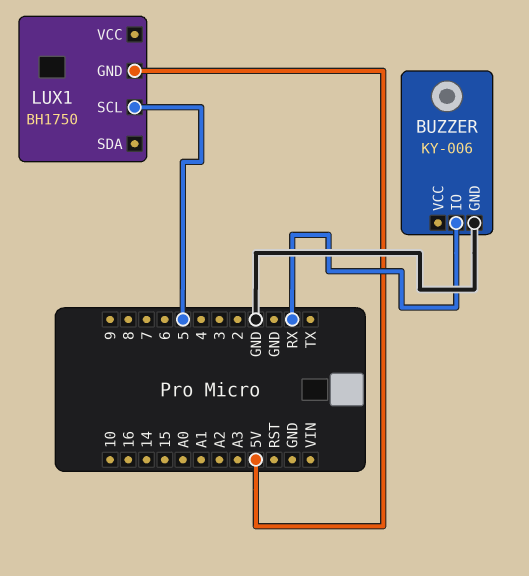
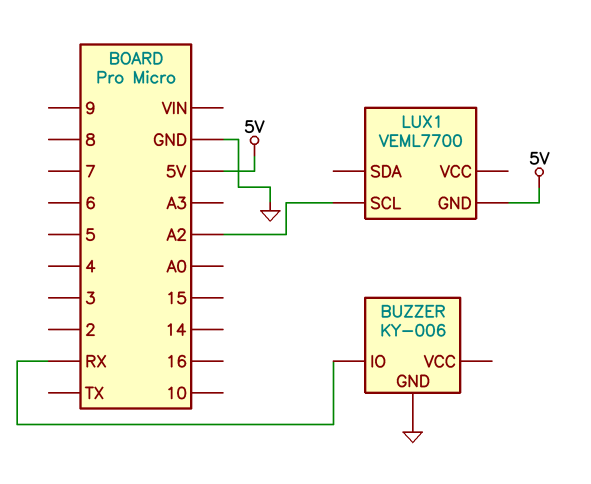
LUX1: BH1750 -> VEML7700
LUX1 pin SCL: 5 -> A2

